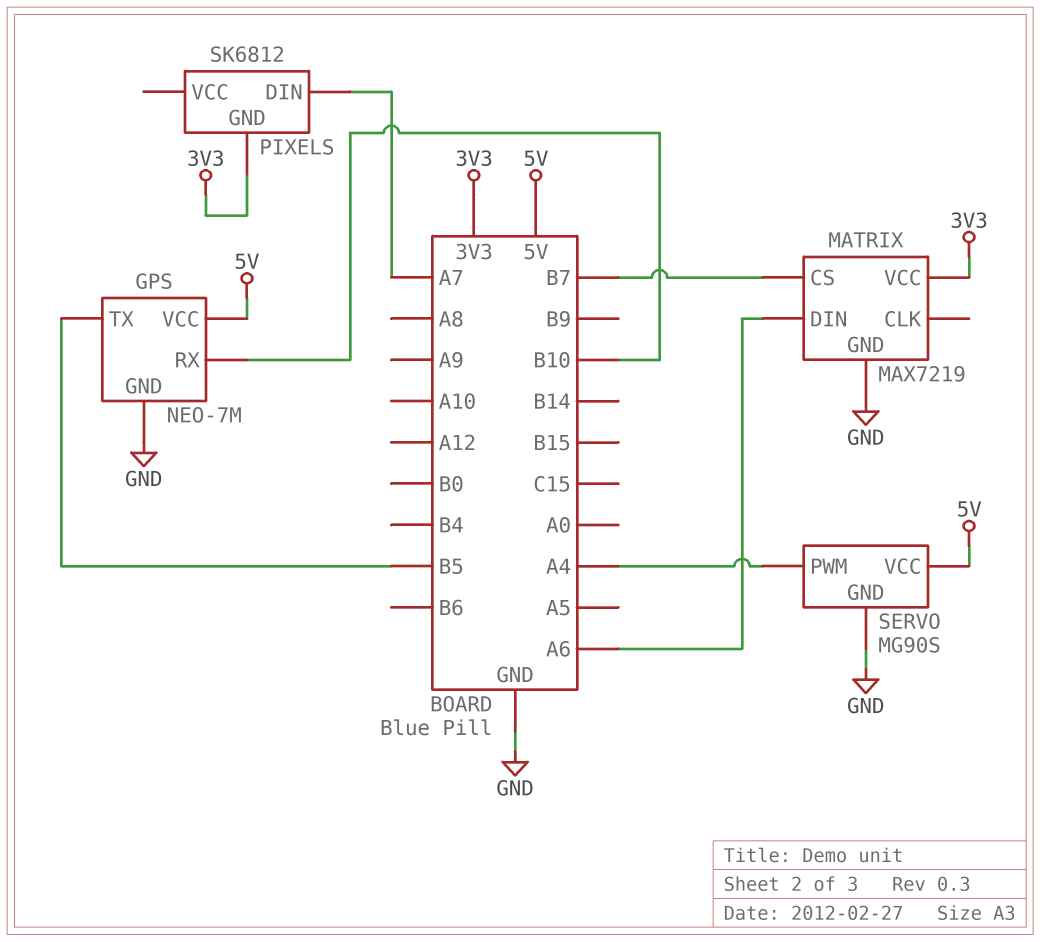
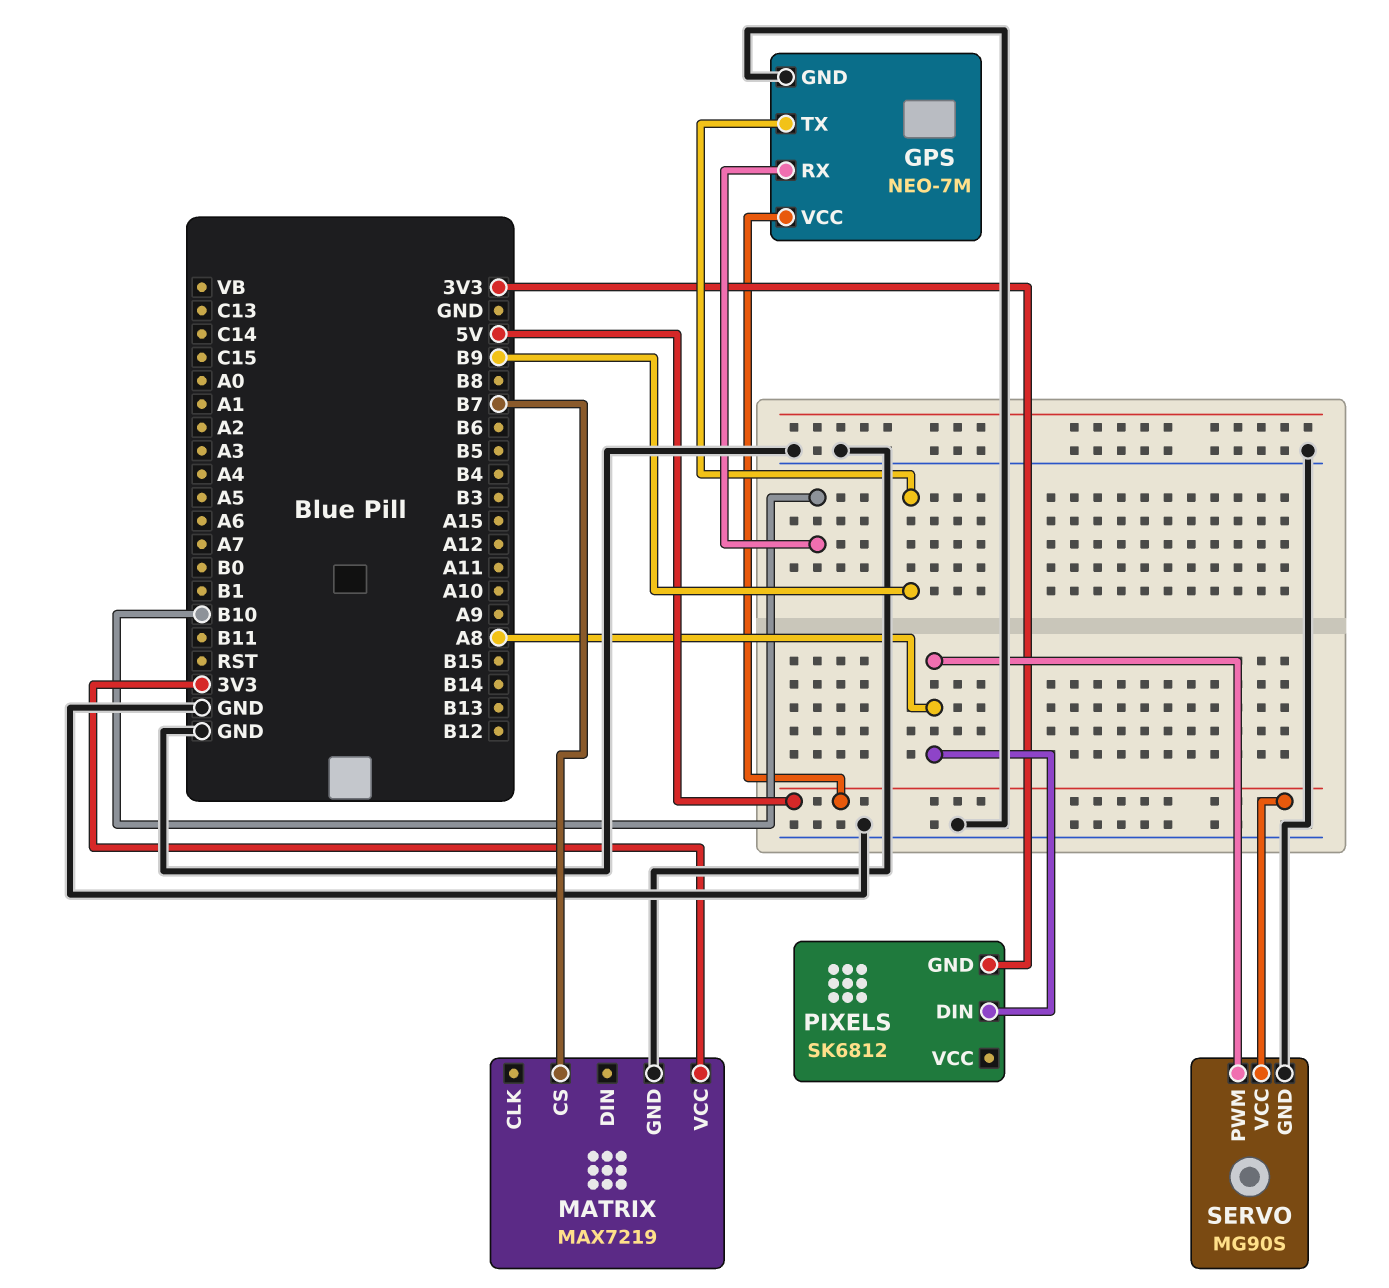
GPS pin TX: B5 -> B9
MATRIX pin DIN: A6 -> none
PIXELS pin DIN: A7 -> A8
SERVO pin PWM: A4 -> A8

